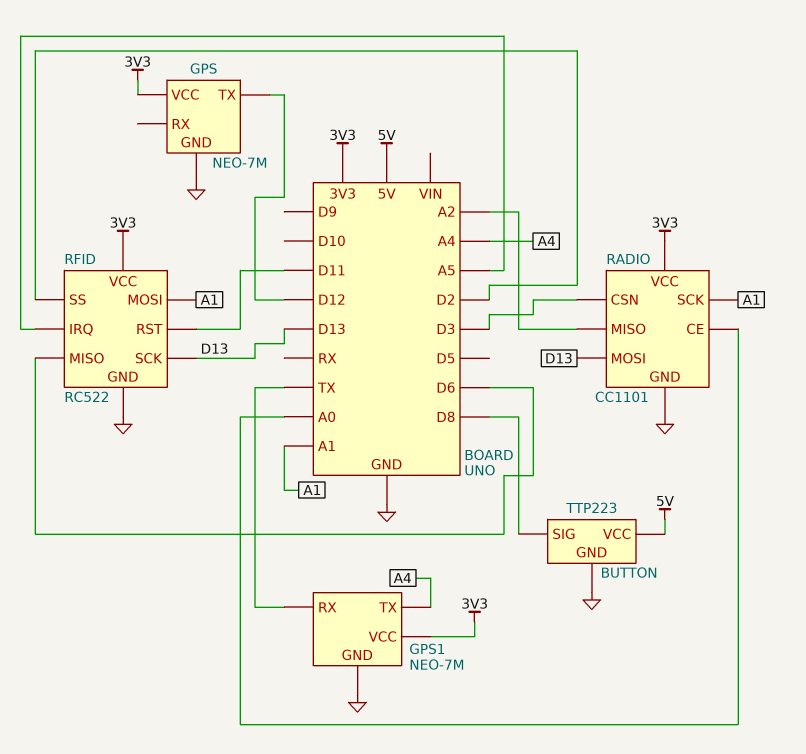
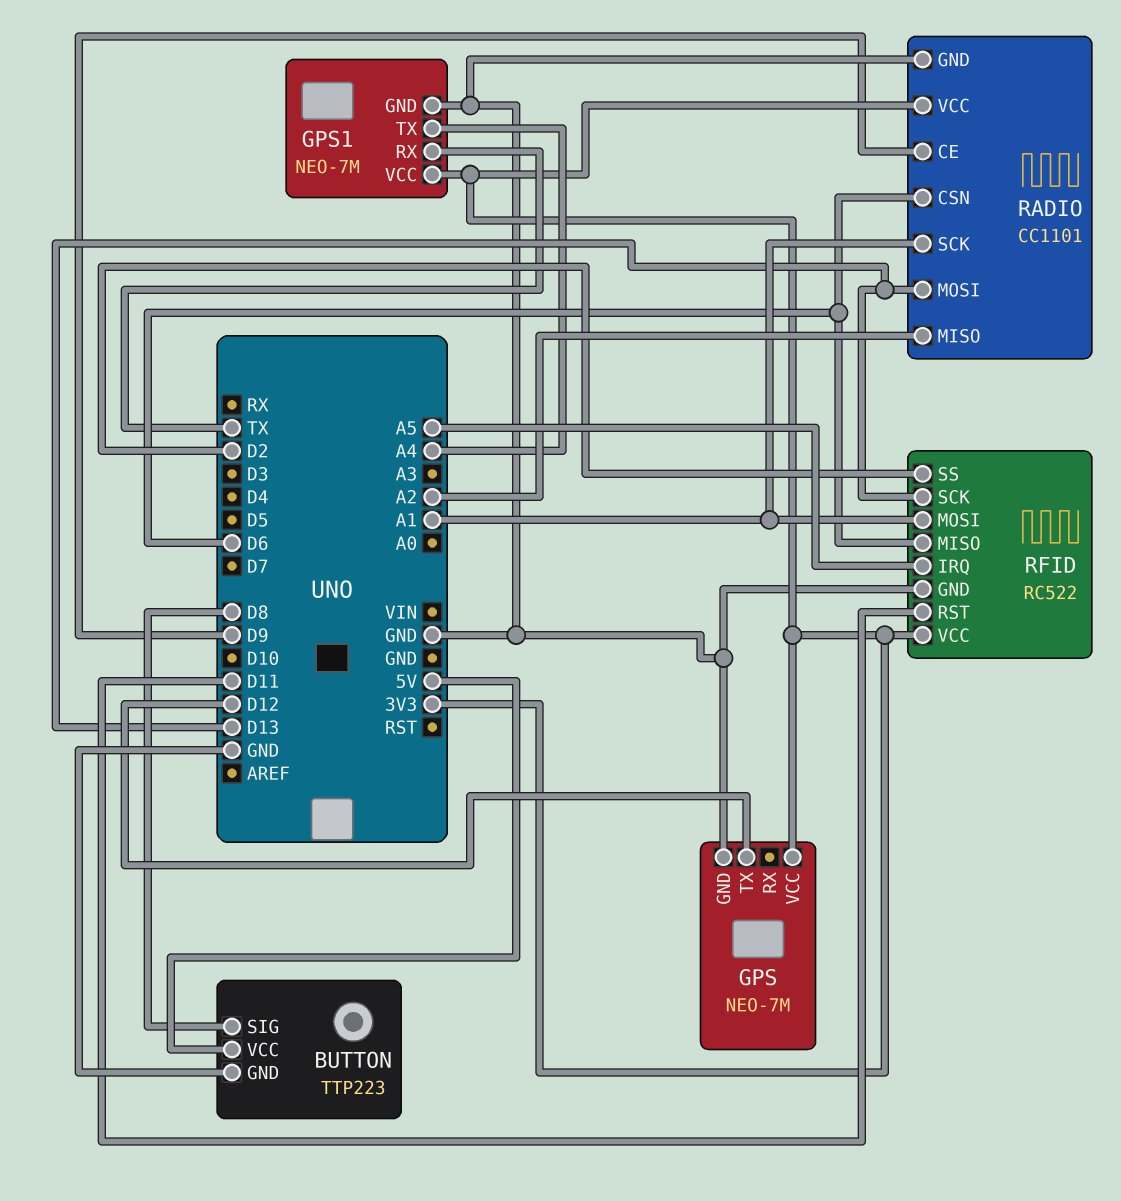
RADIO pin CE: A0 -> D9
RADIO pin CSN: D3 -> D6

